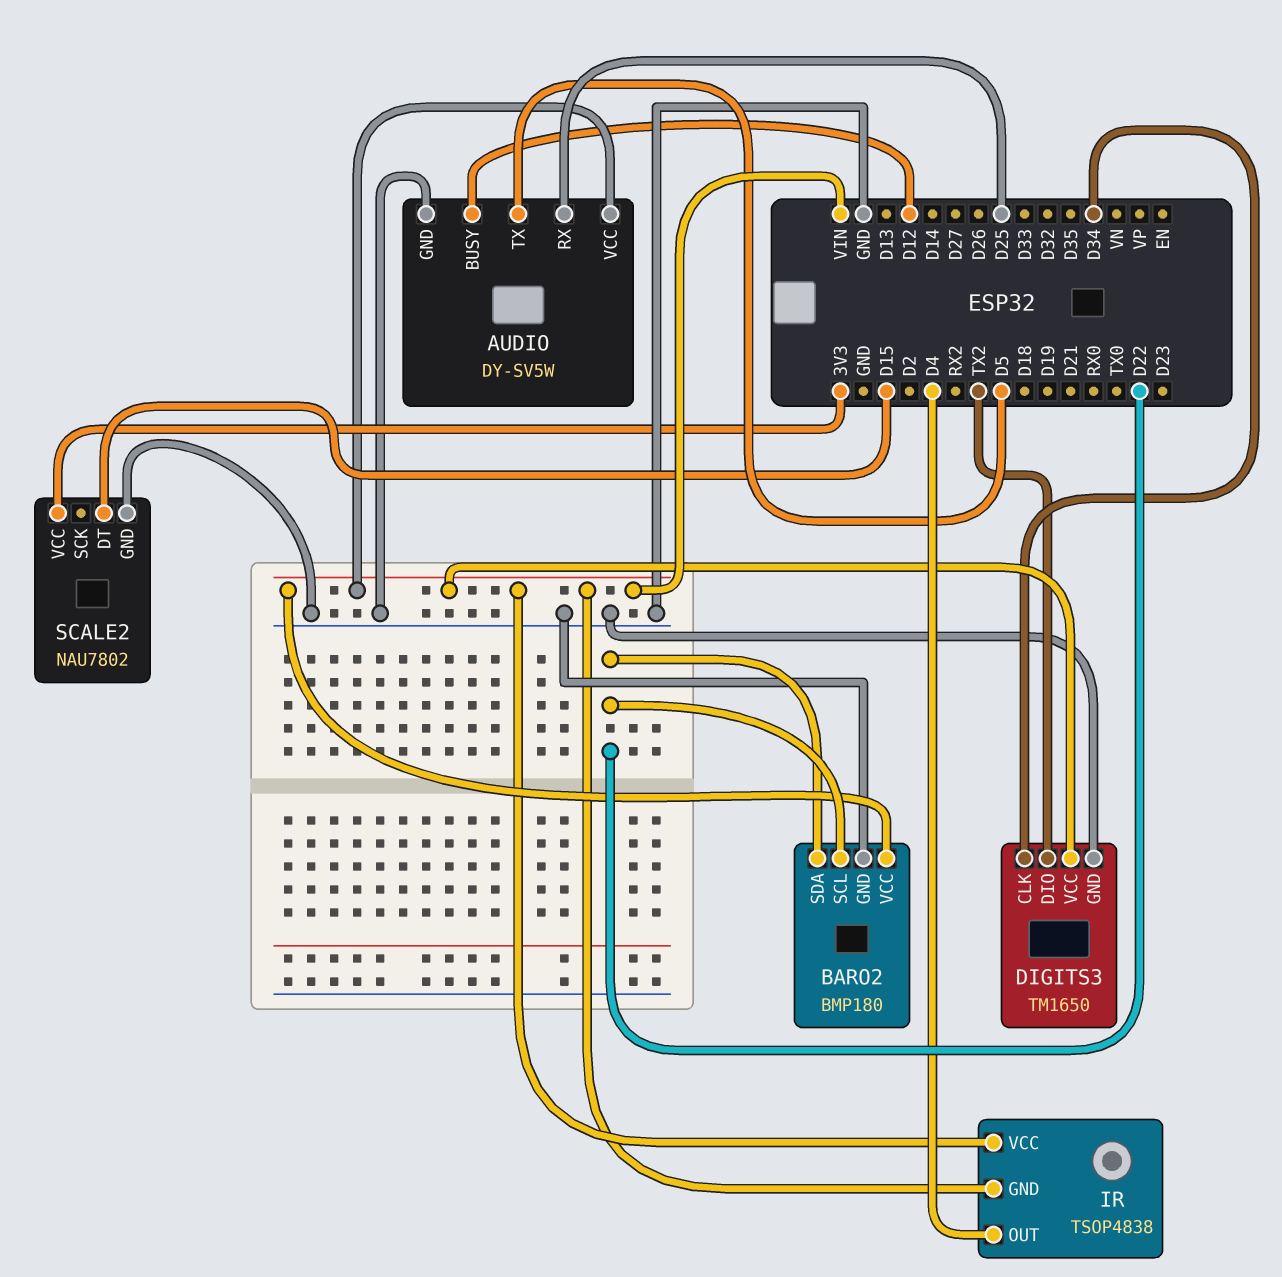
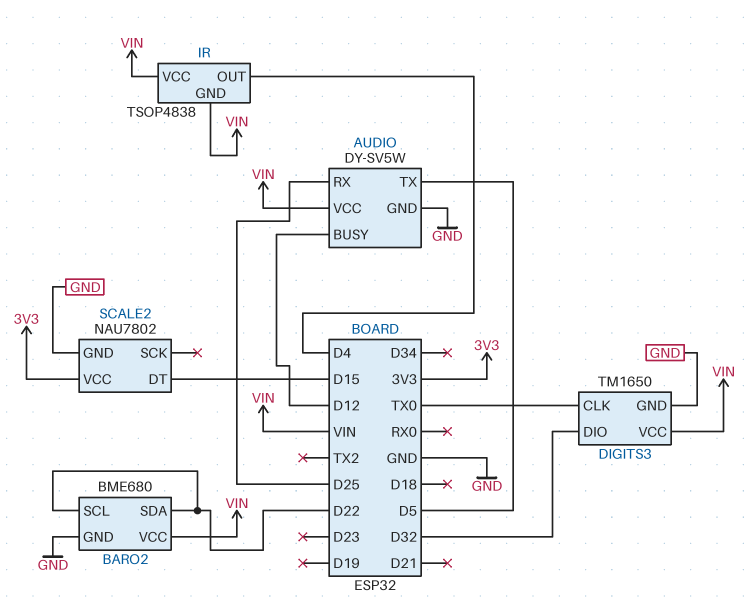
BARO2: BMP180 -> BME680
DIGITS3 pin CLK: D34 -> TX0
DIGITS3 pin DIO: TX2 -> D32

